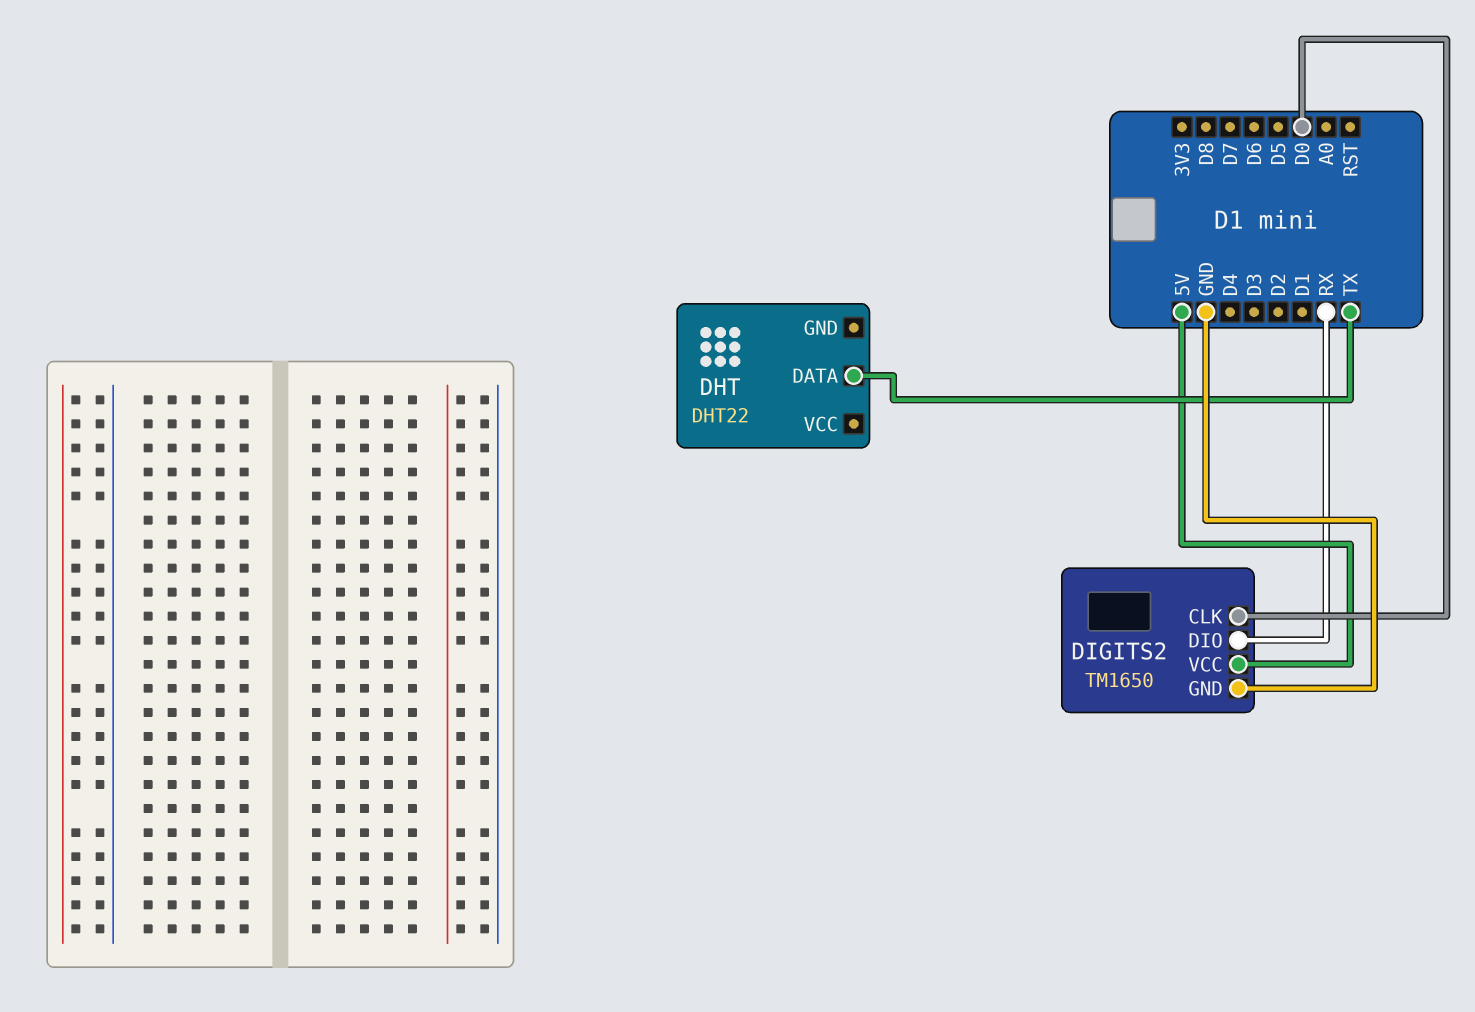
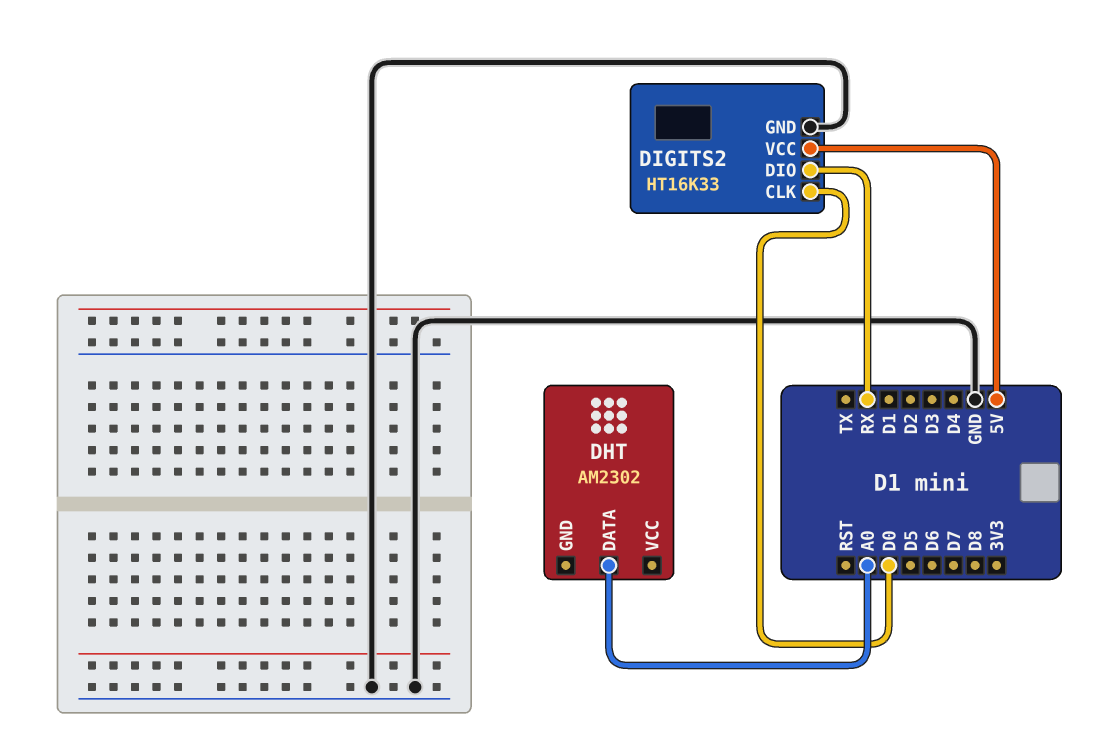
DHT: DHT22 -> AM2302
DHT pin DATA: TX -> A0
DIGITS2: TM1650 -> HT16K33

